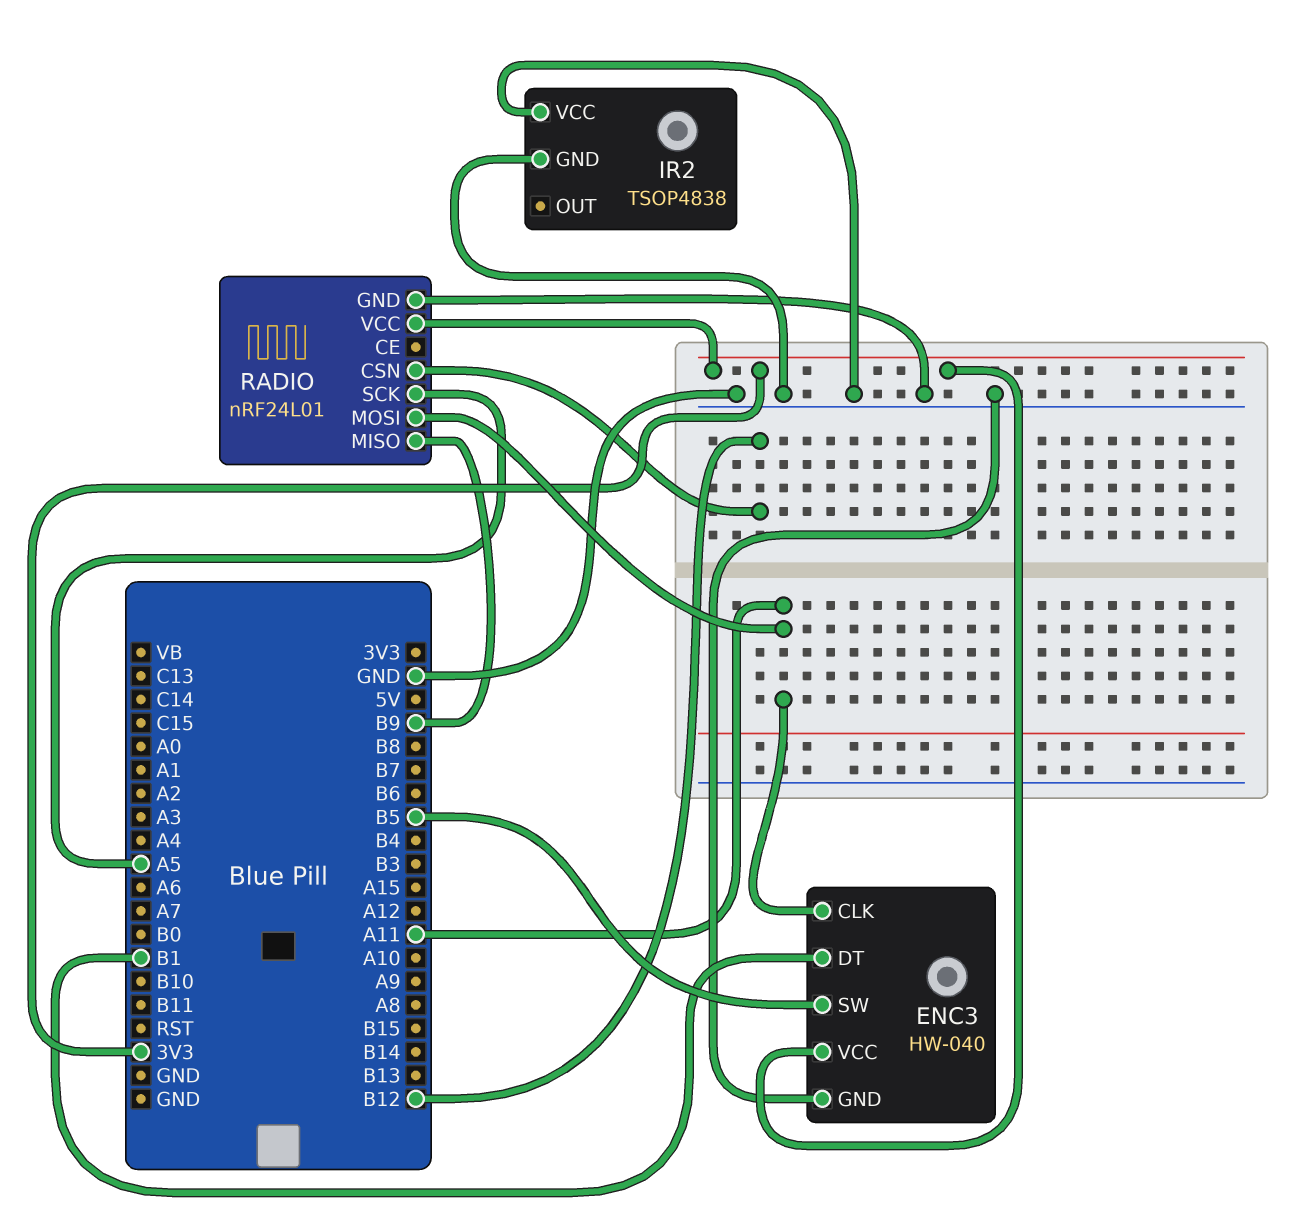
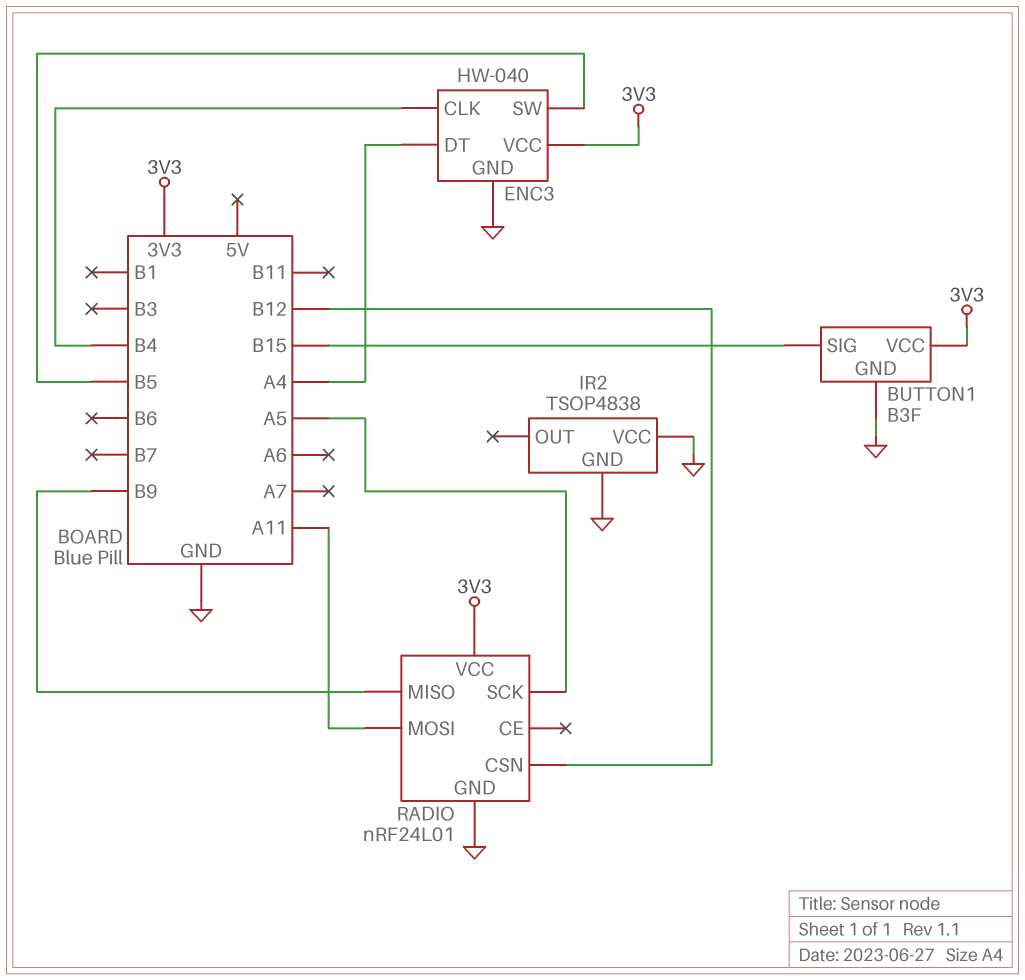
BUTTON1: none -> B3F
BUTTON1 pin GND: none -> GND
BUTTON1 pin SIG: none -> B15
BUTTON1 pin VCC: none -> 3V3
ENC3 pin CLK: A11 -> B4
ENC3 pin DT: B1 -> A4

